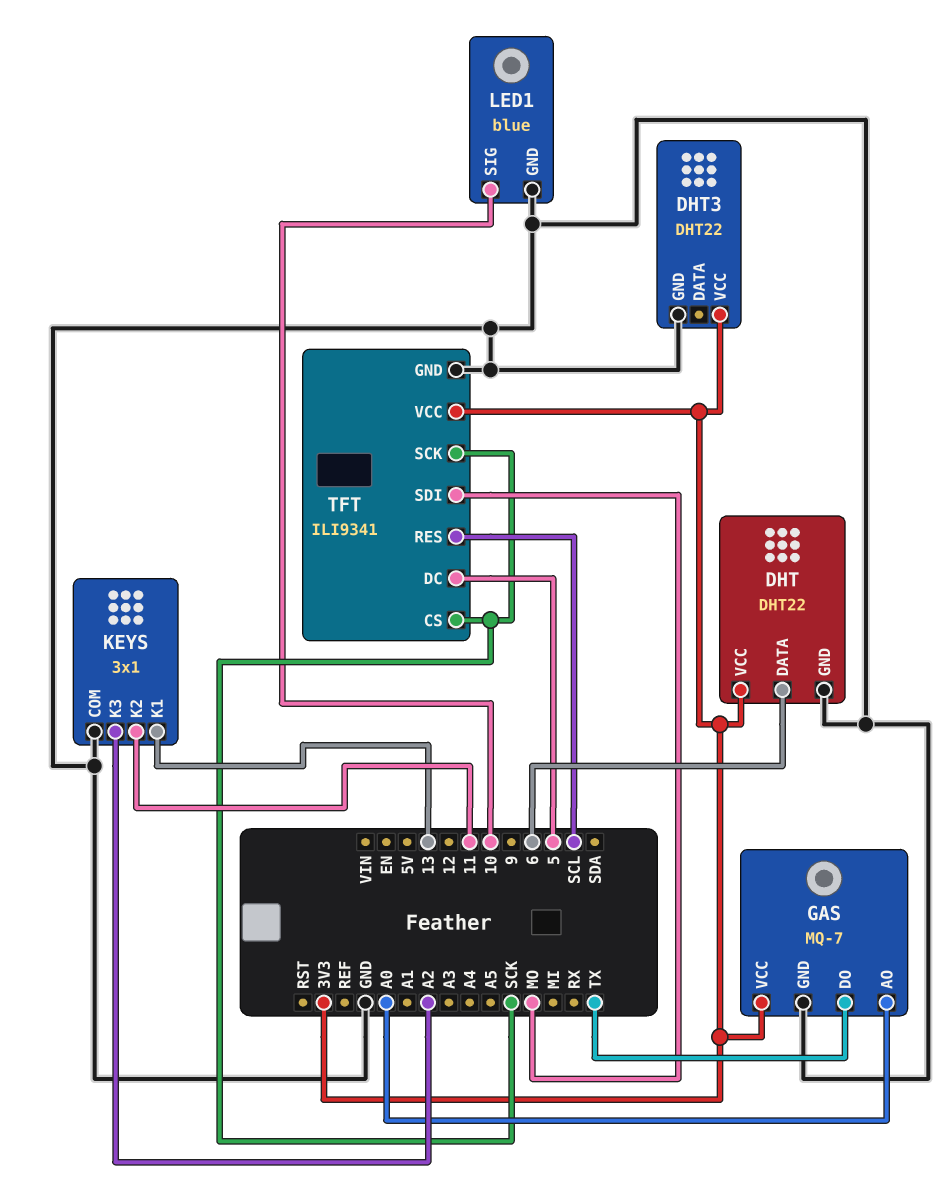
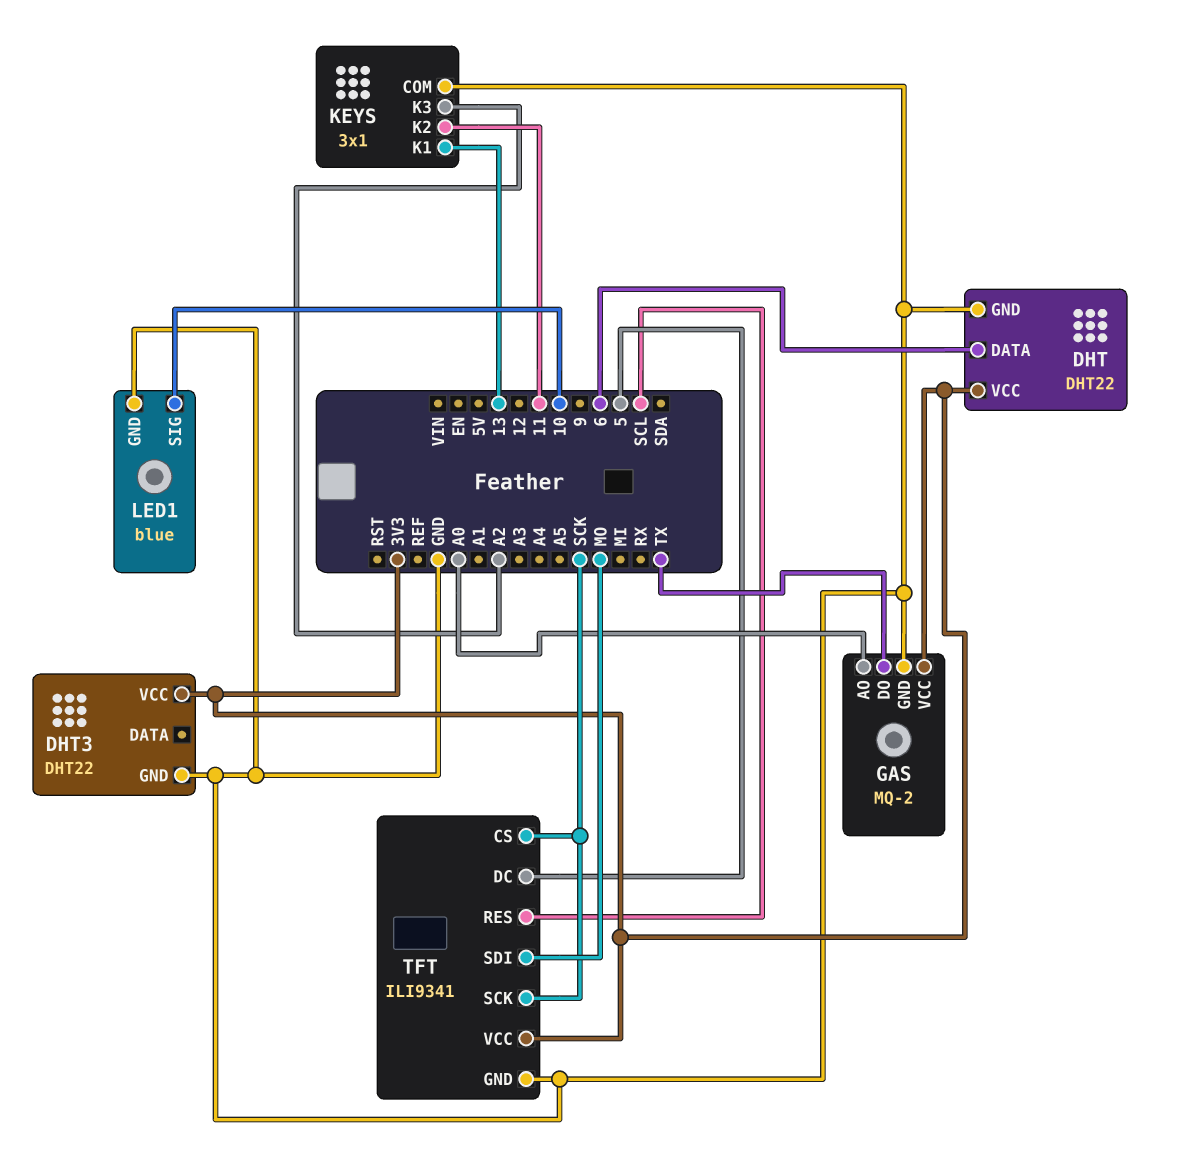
GAS: MQ-7 -> MQ-2

